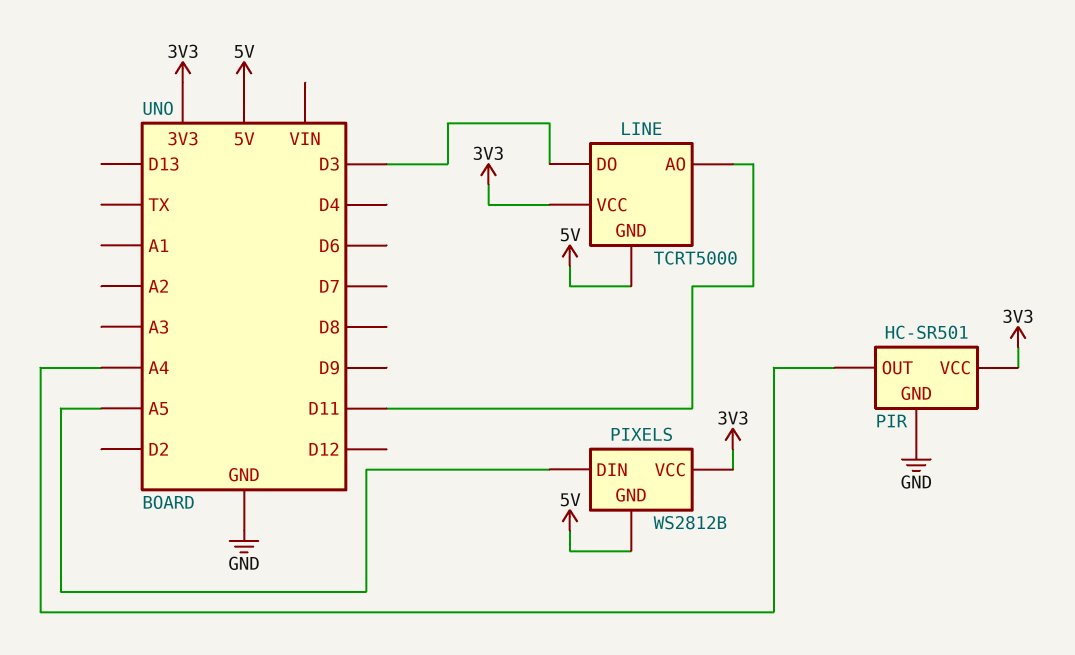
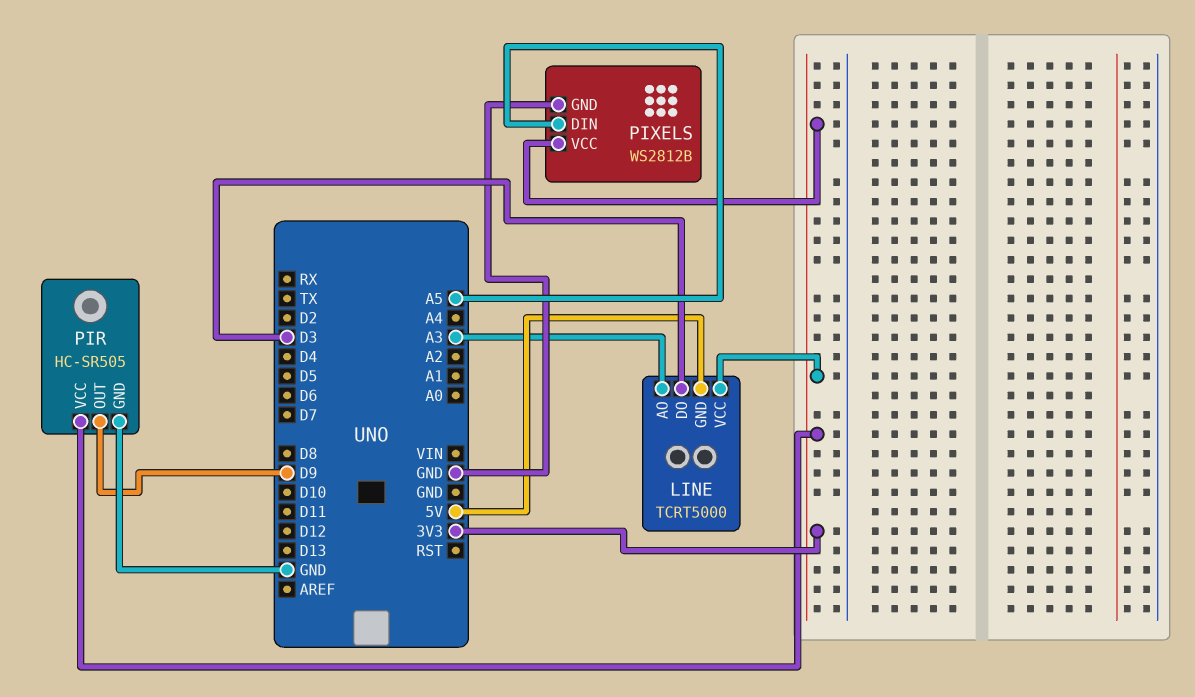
LINE pin AO: D11 -> A3
PIR: HC-SR501 -> HC-SR505
PIR pin OUT: A4 -> D9
PIXELS pin GND: 5V -> GND

